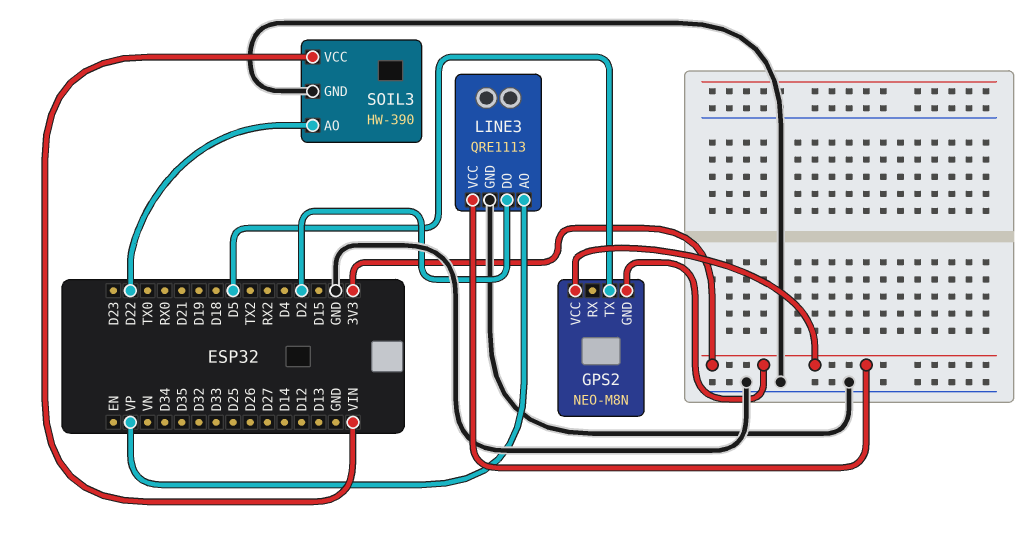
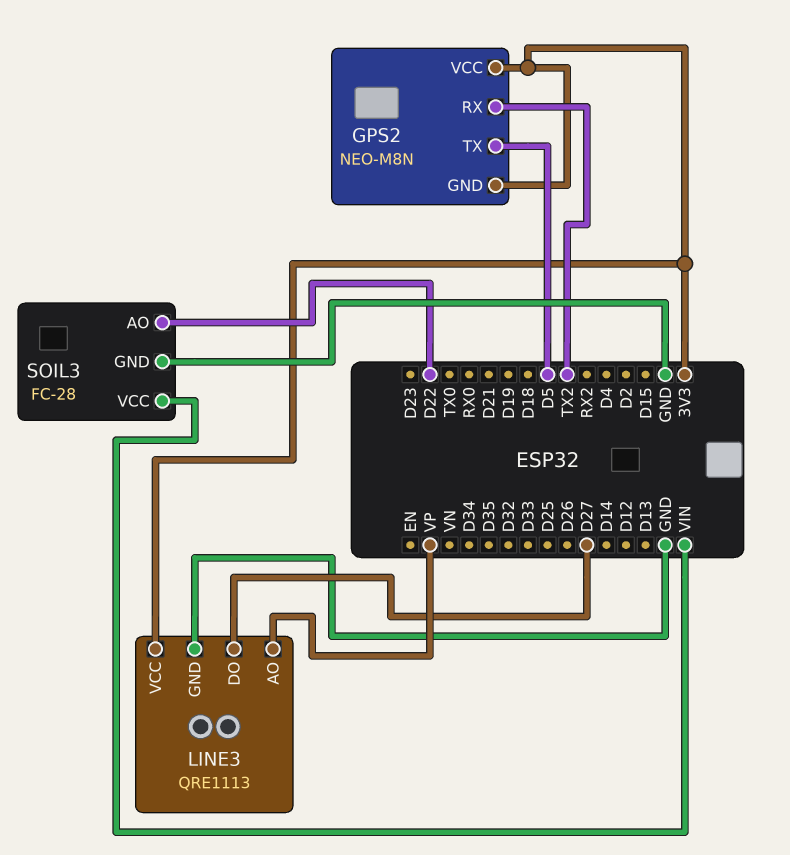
GPS2 pin RX: none -> TX2
LINE3 pin DO: D2 -> D27
SOIL3: HW-390 -> FC-28

